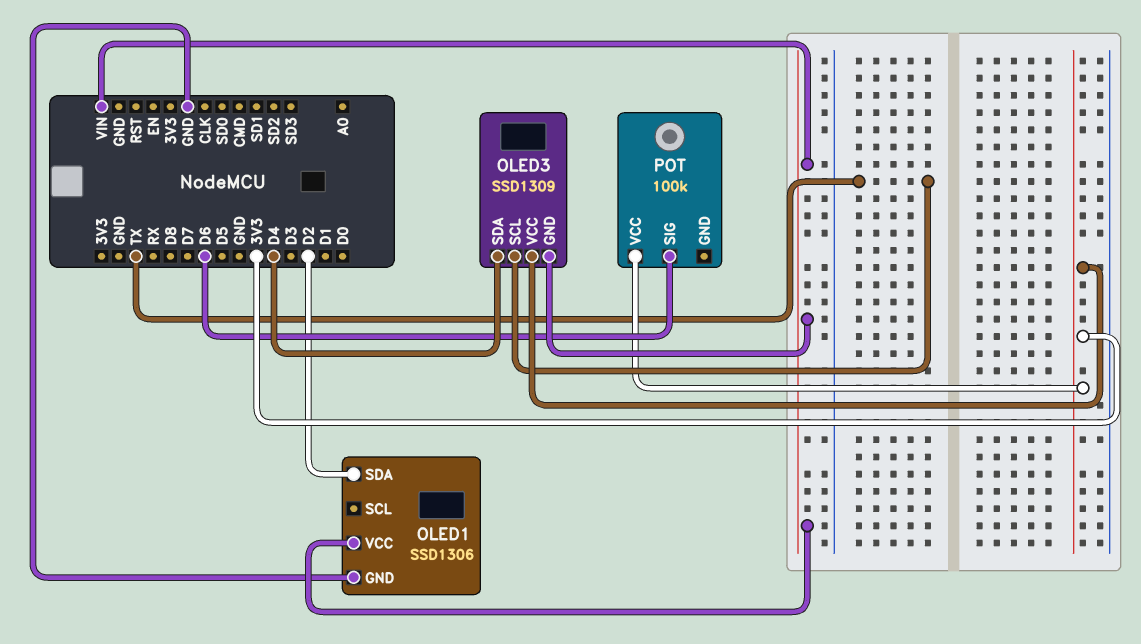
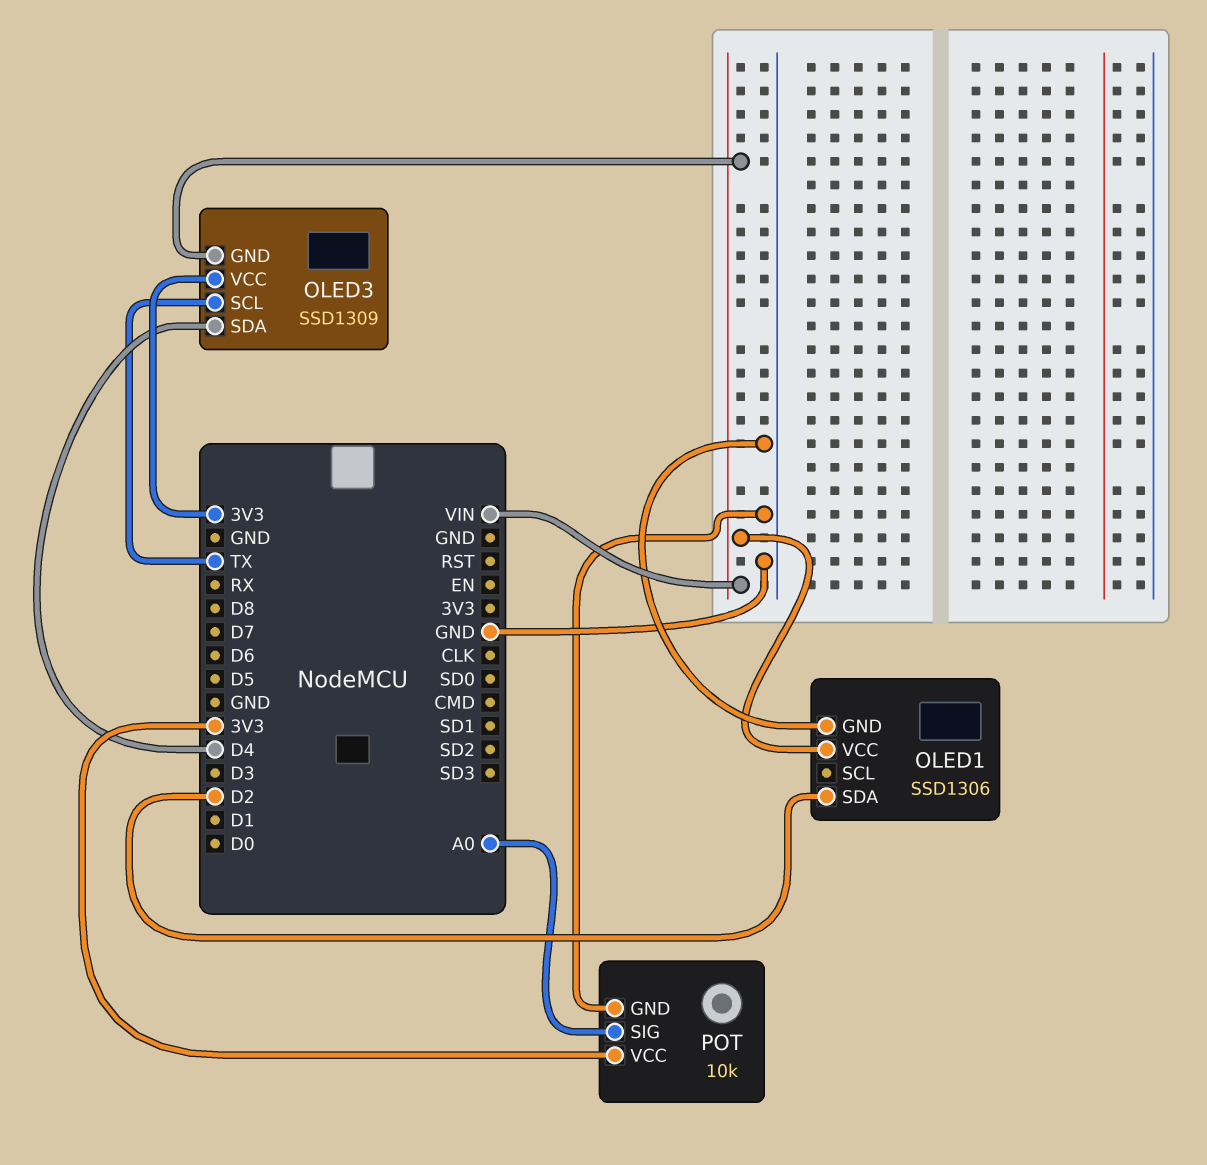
POT: 100k -> 10k
POT pin GND: none -> GND
POT pin SIG: D6 -> A0

